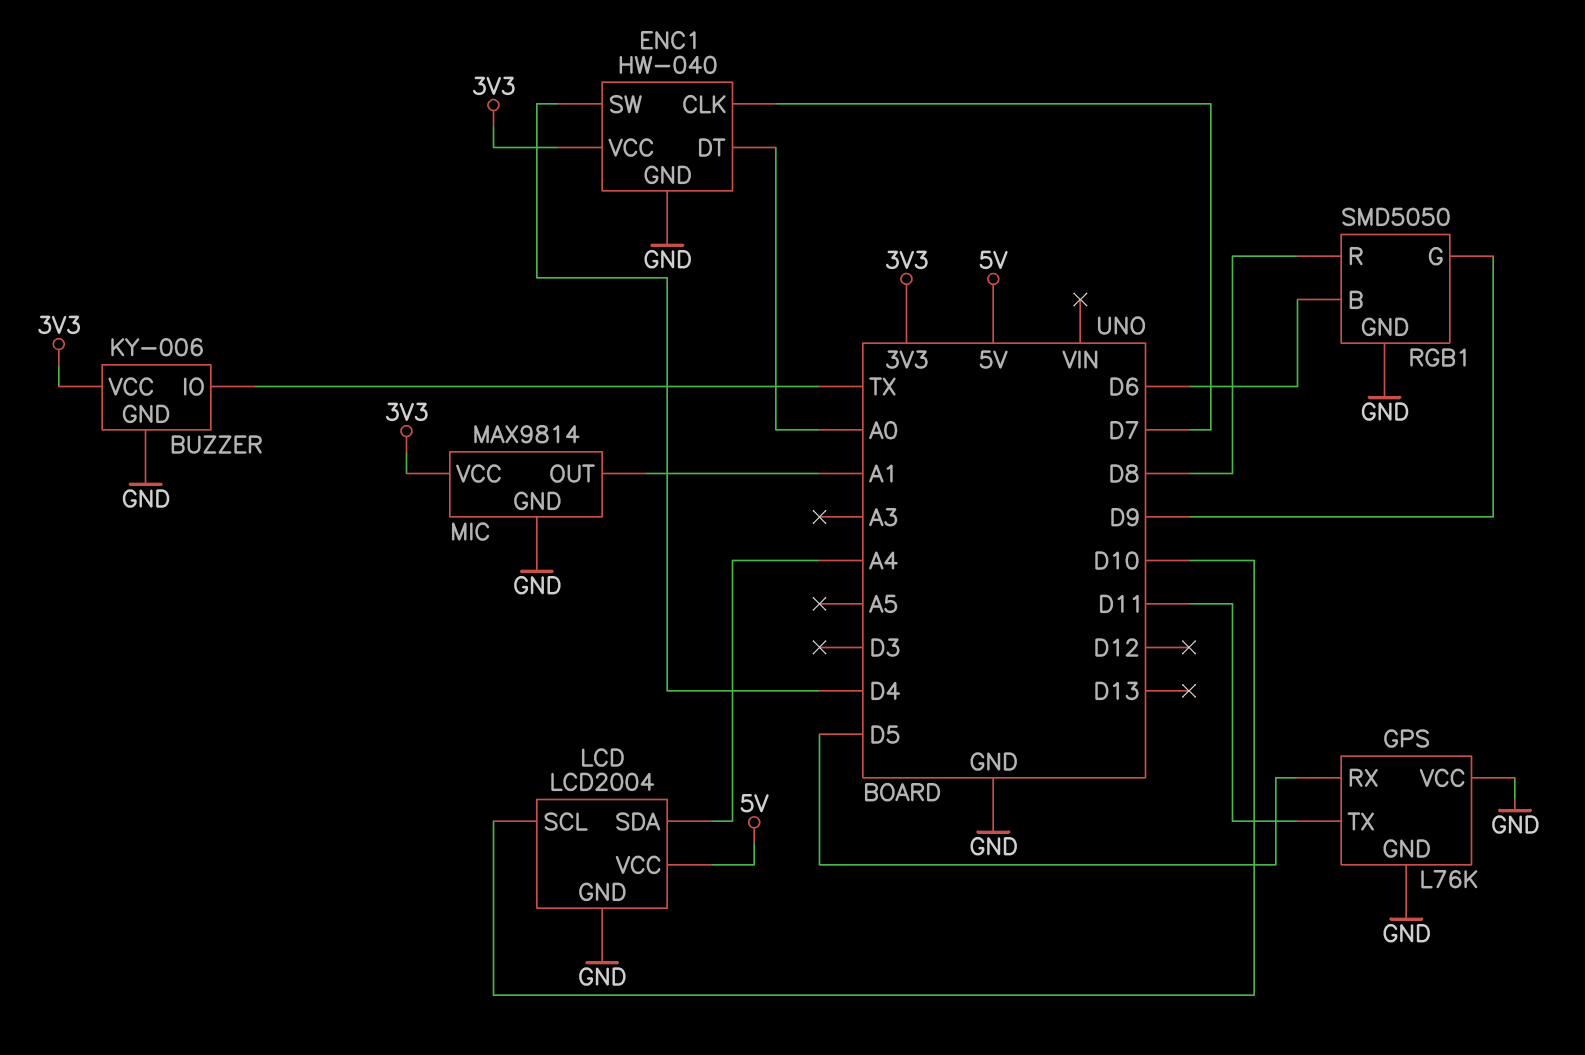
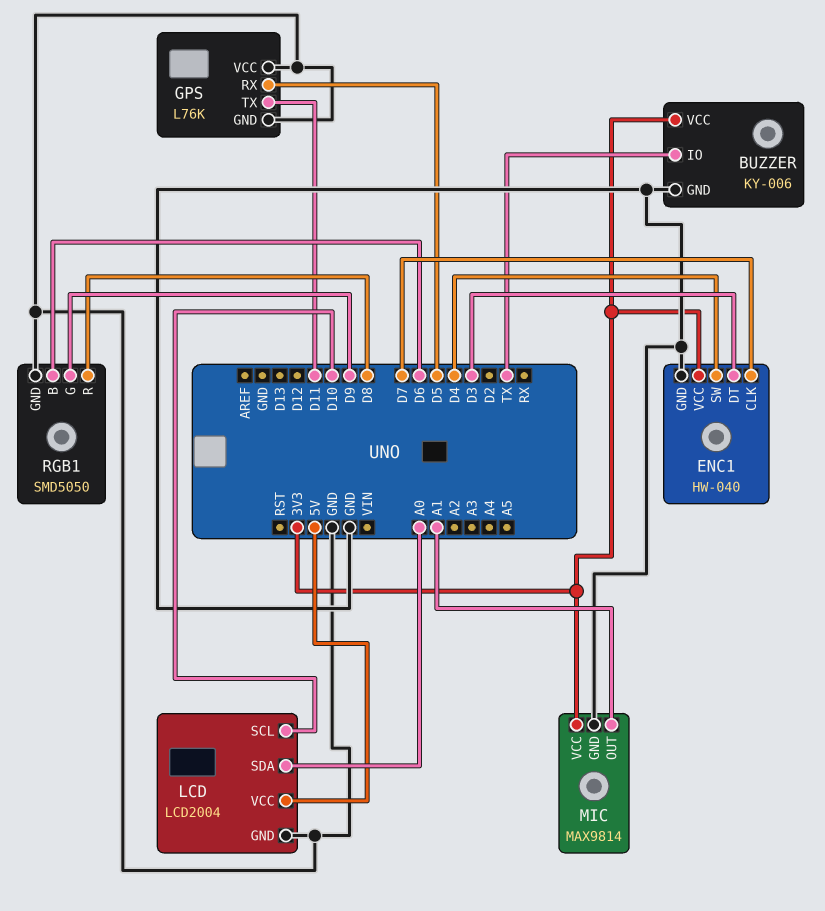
ENC1 pin DT: A0 -> D3
LCD pin SDA: A4 -> A0

